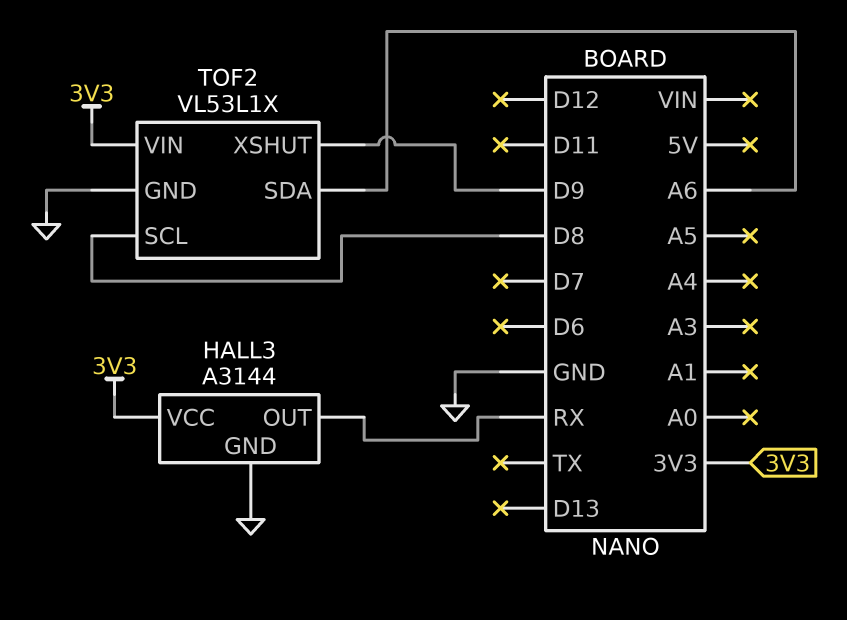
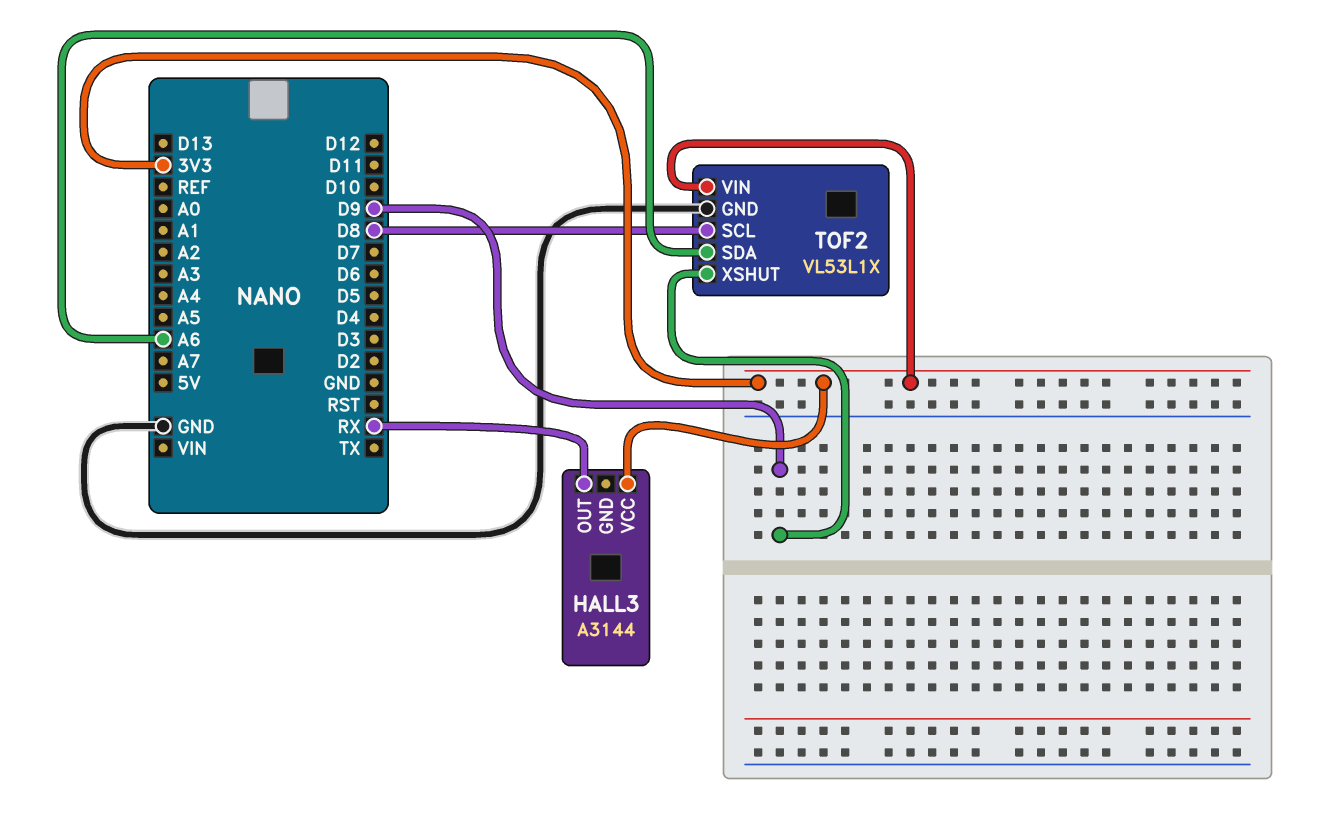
HALL3 pin GND: GND -> none

